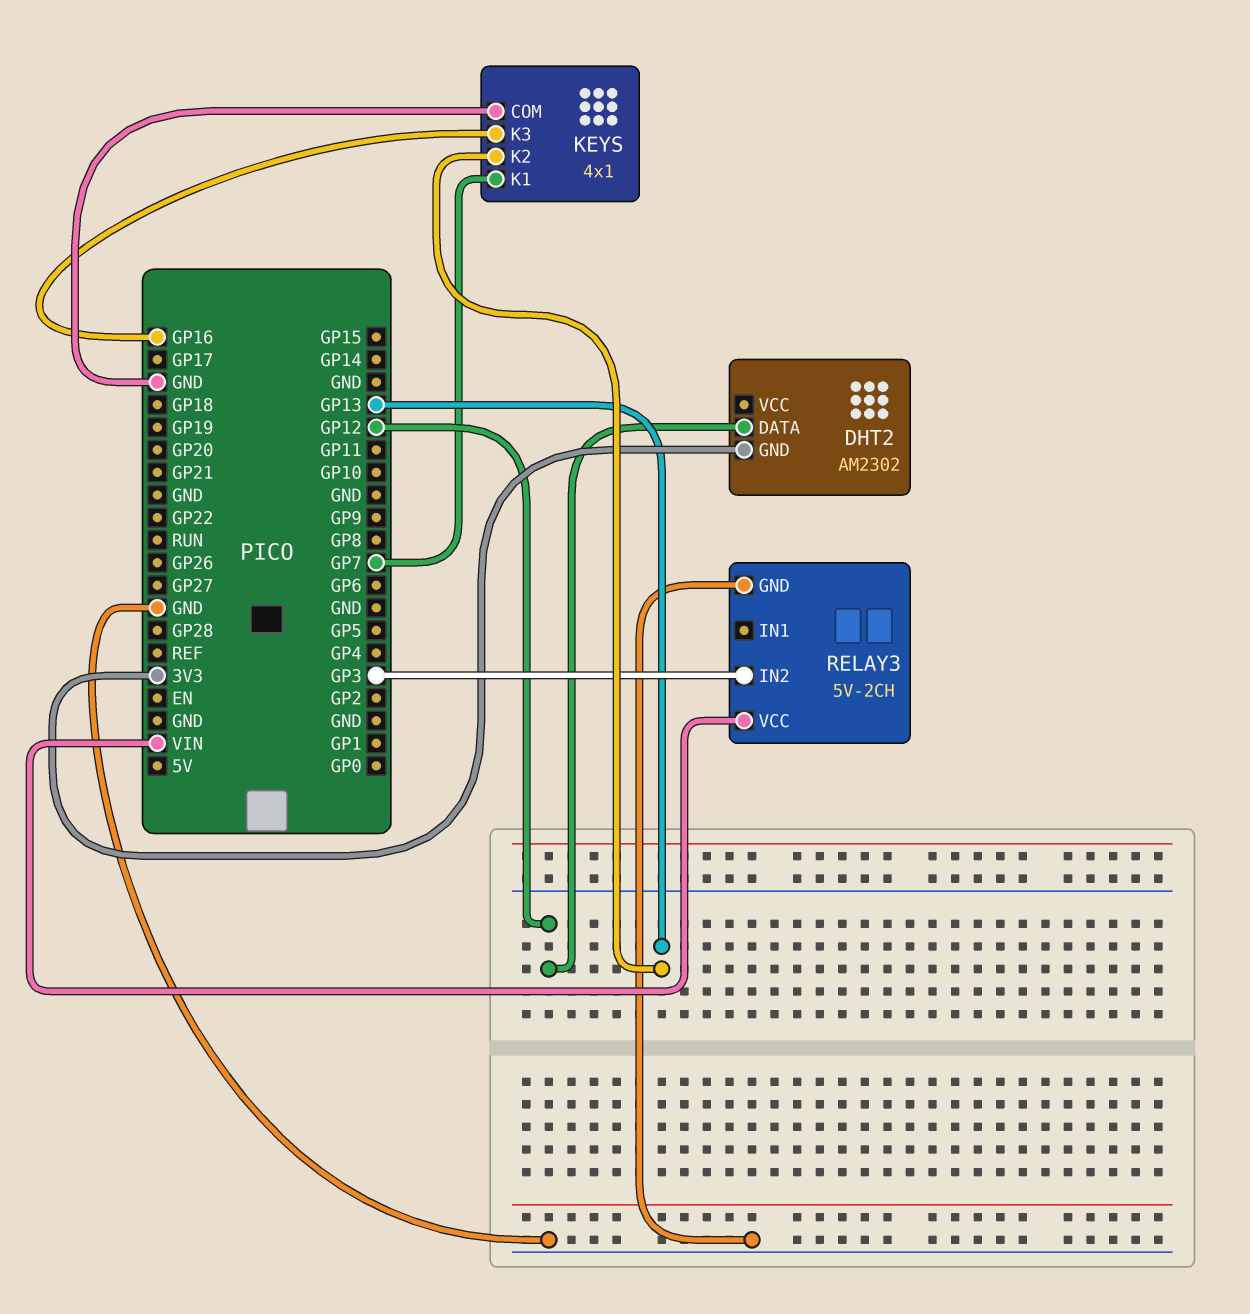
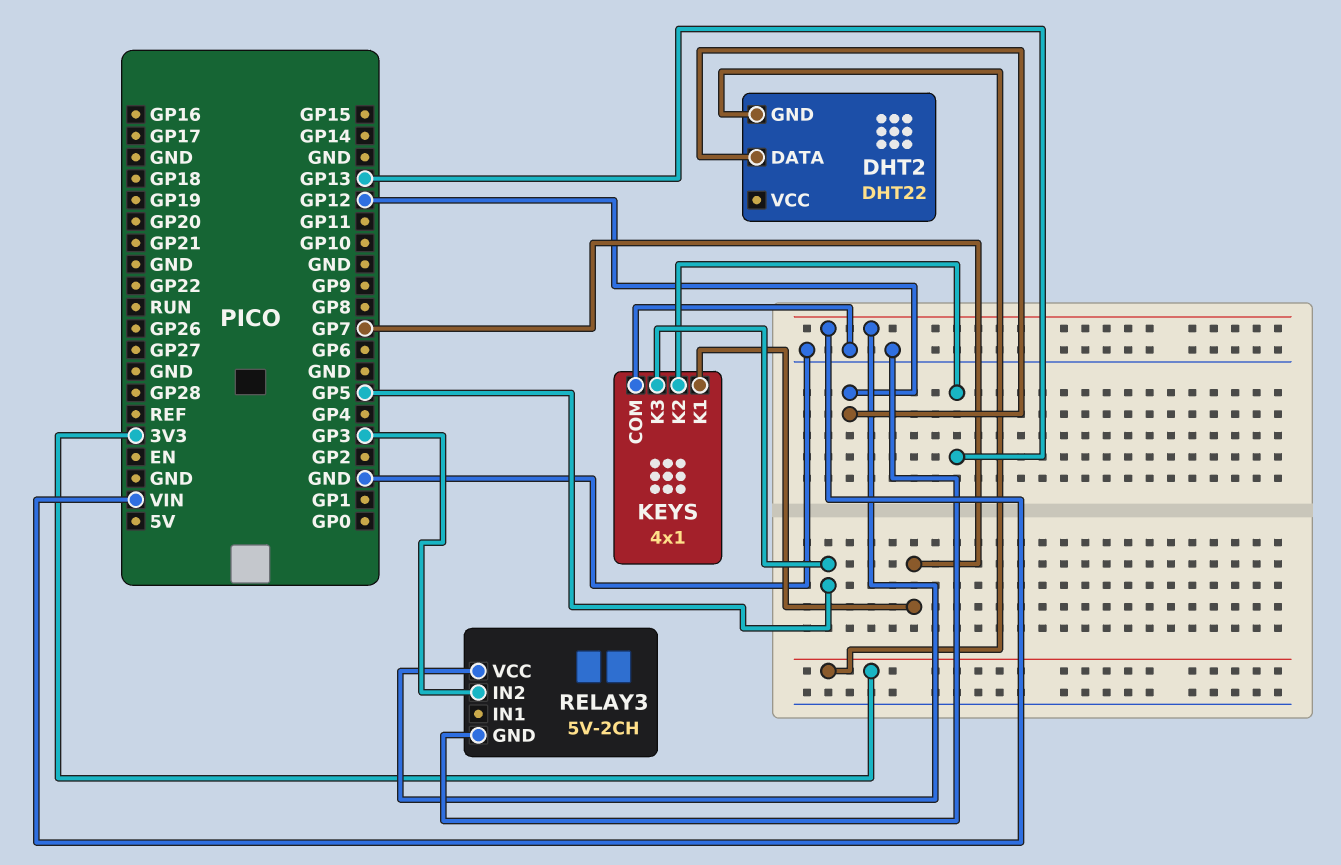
DHT2: AM2302 -> DHT22
KEYS pin K3: GP16 -> GP5

